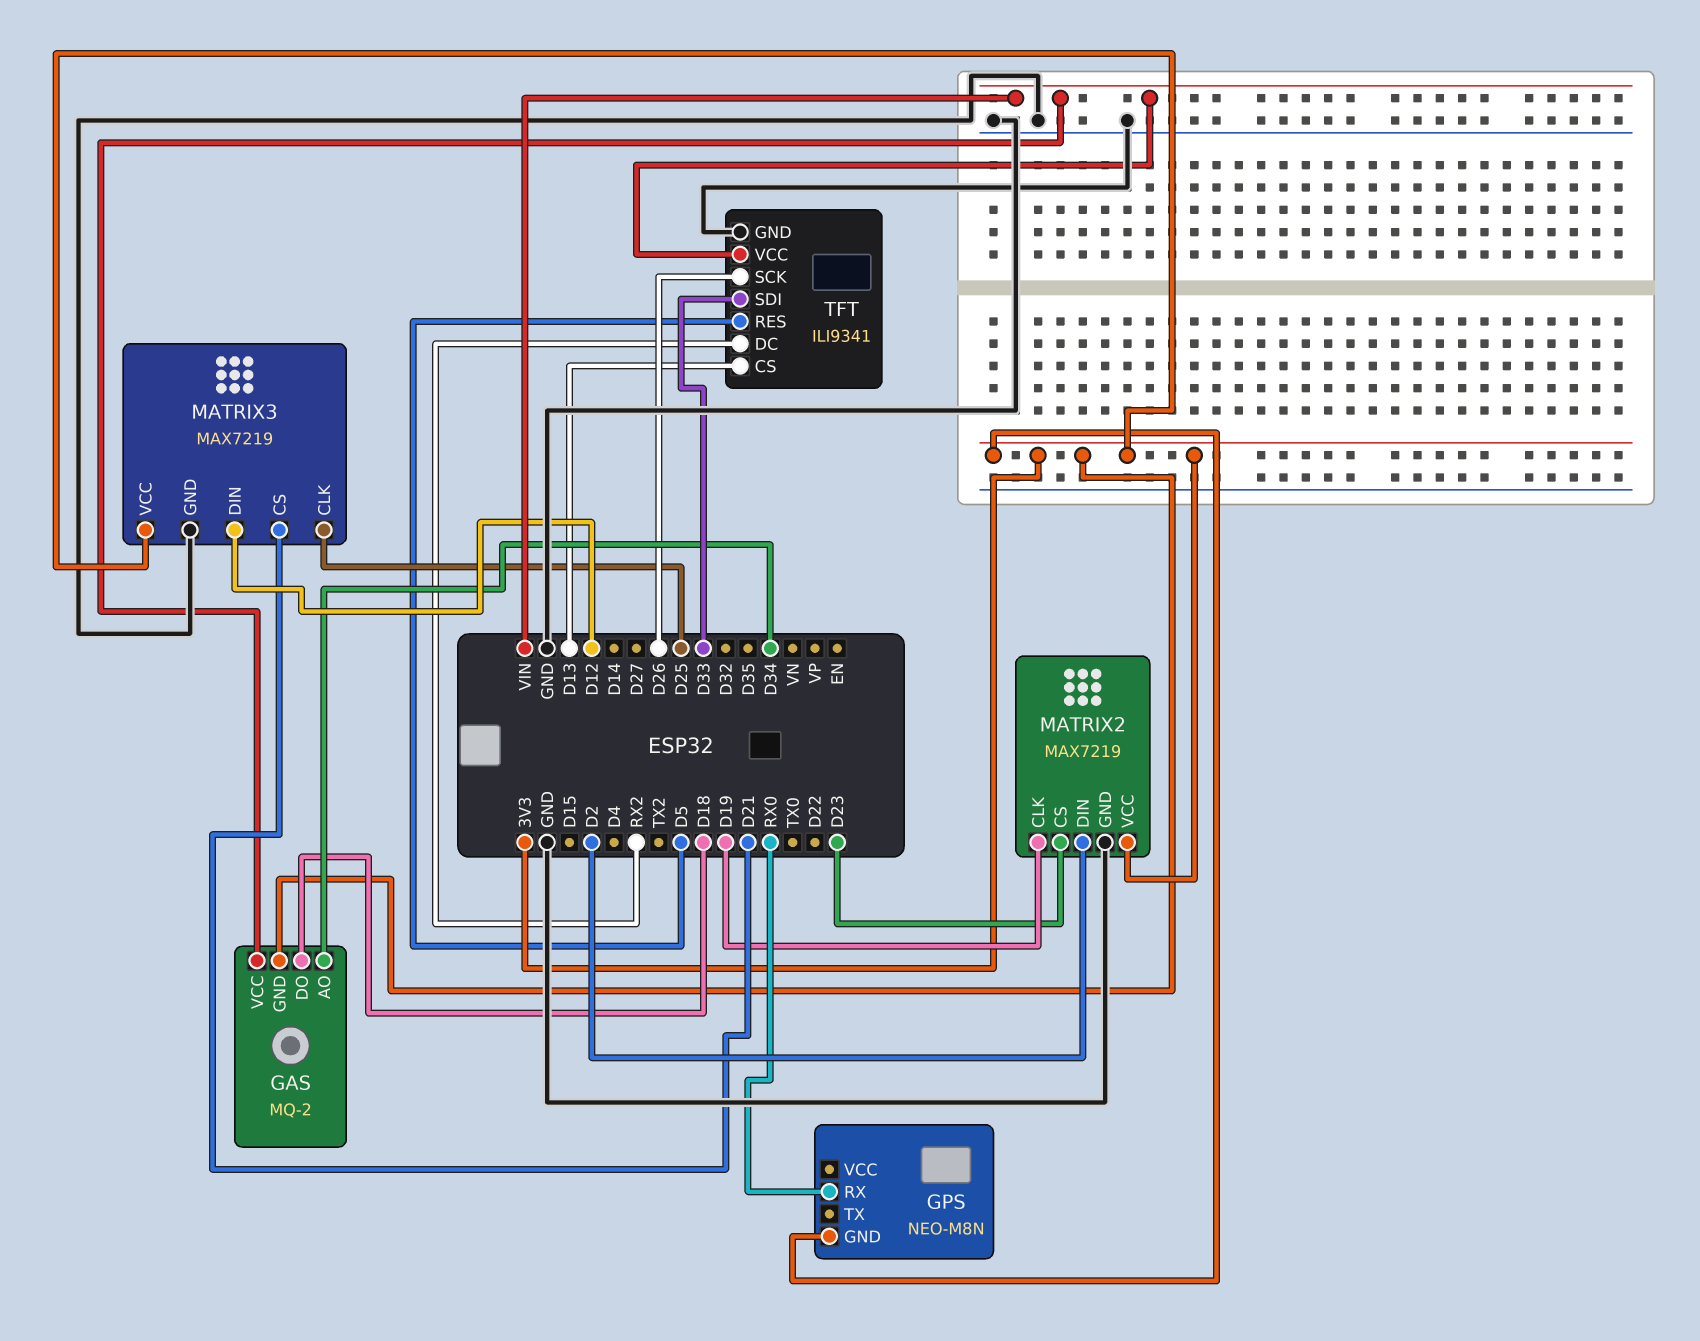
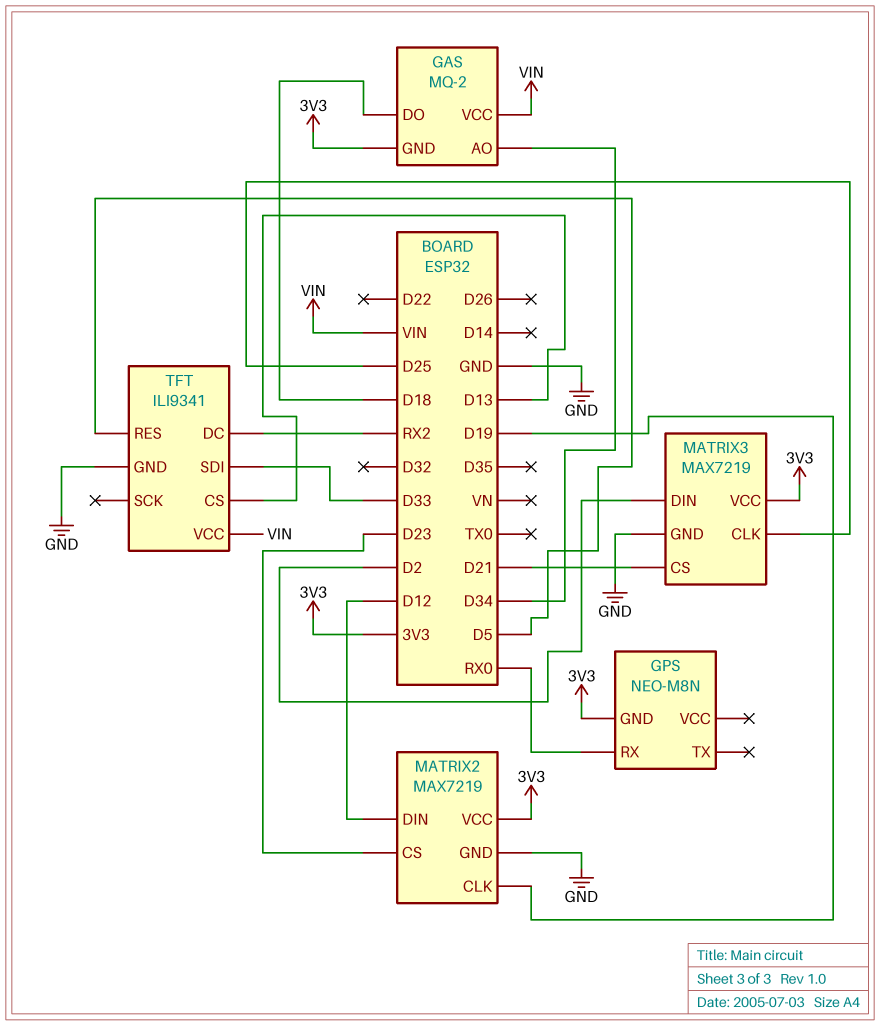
MATRIX2 pin DIN: D2 -> D12
MATRIX3 pin DIN: D12 -> D2
TFT pin SCK: D26 -> none

